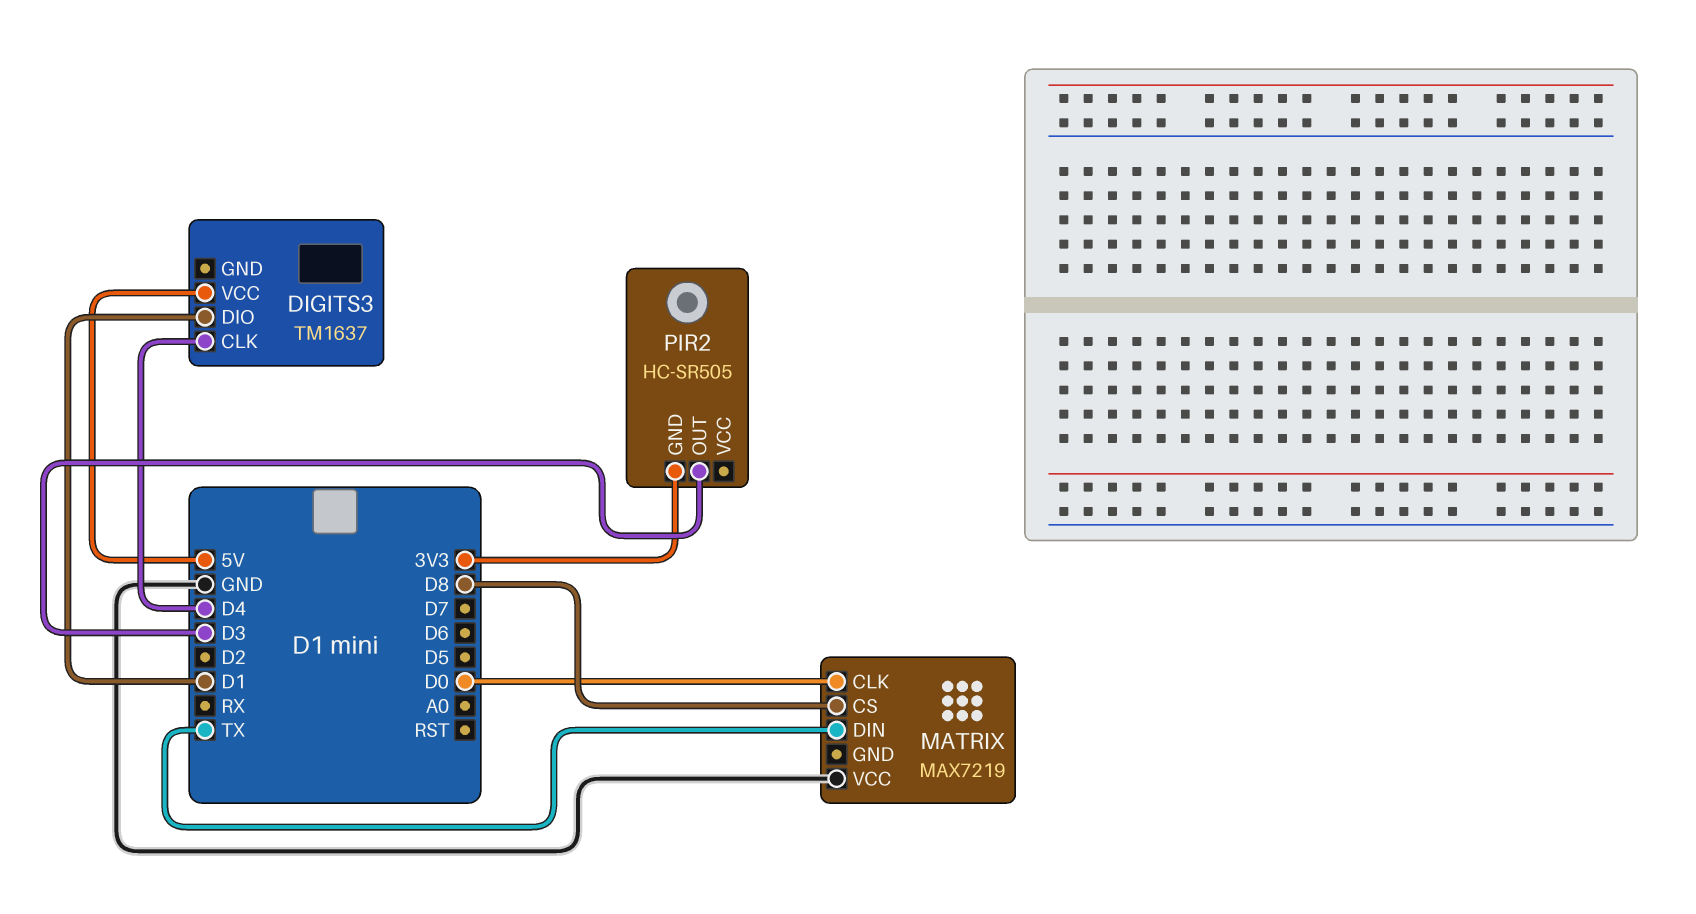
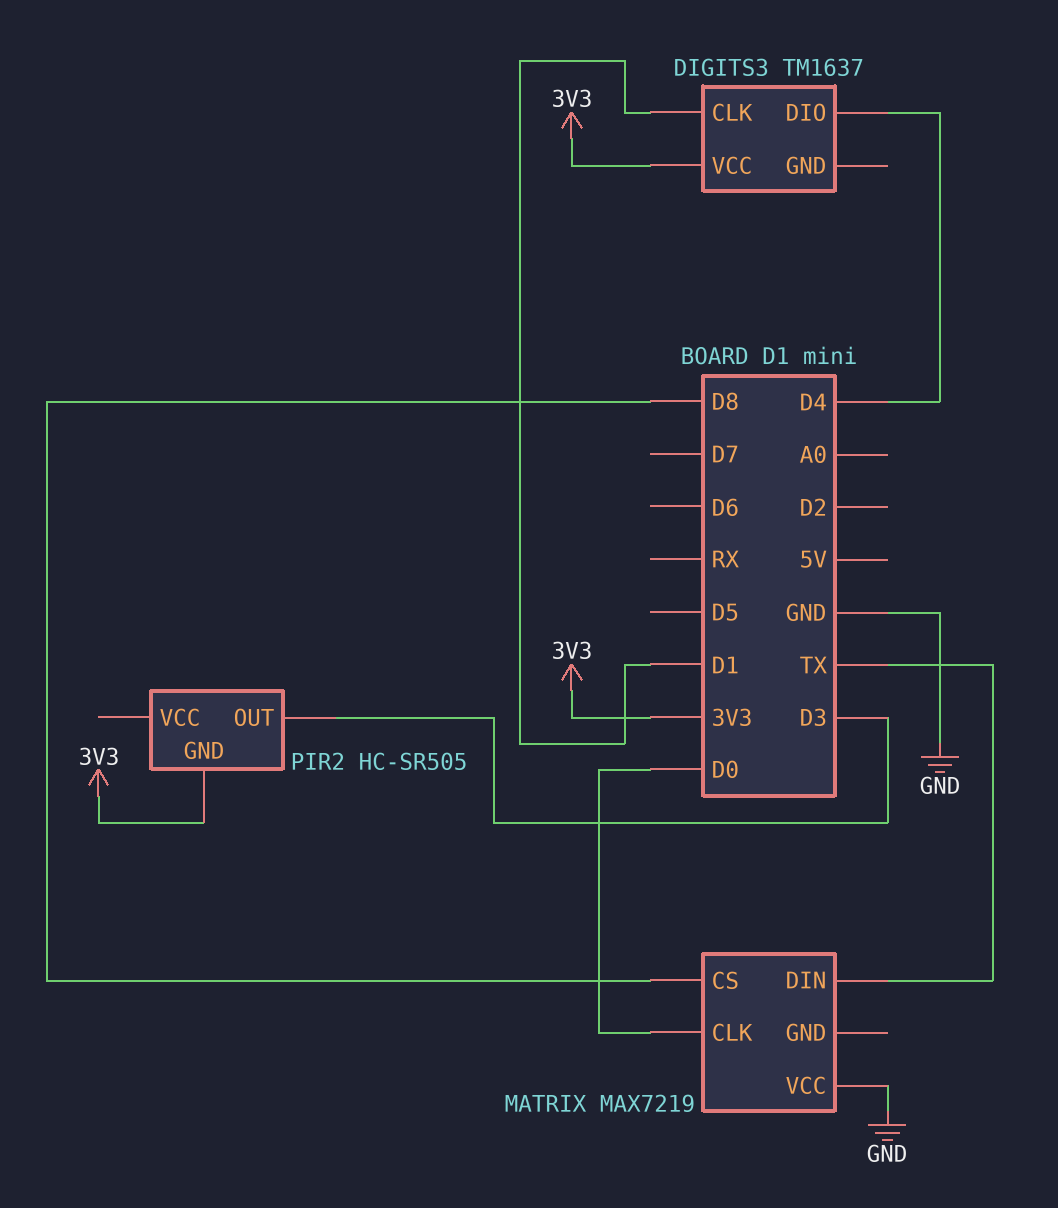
DIGITS3 pin CLK: D4 -> D1
DIGITS3 pin DIO: D1 -> D4
DIGITS3 pin VCC: 5V -> 3V3

